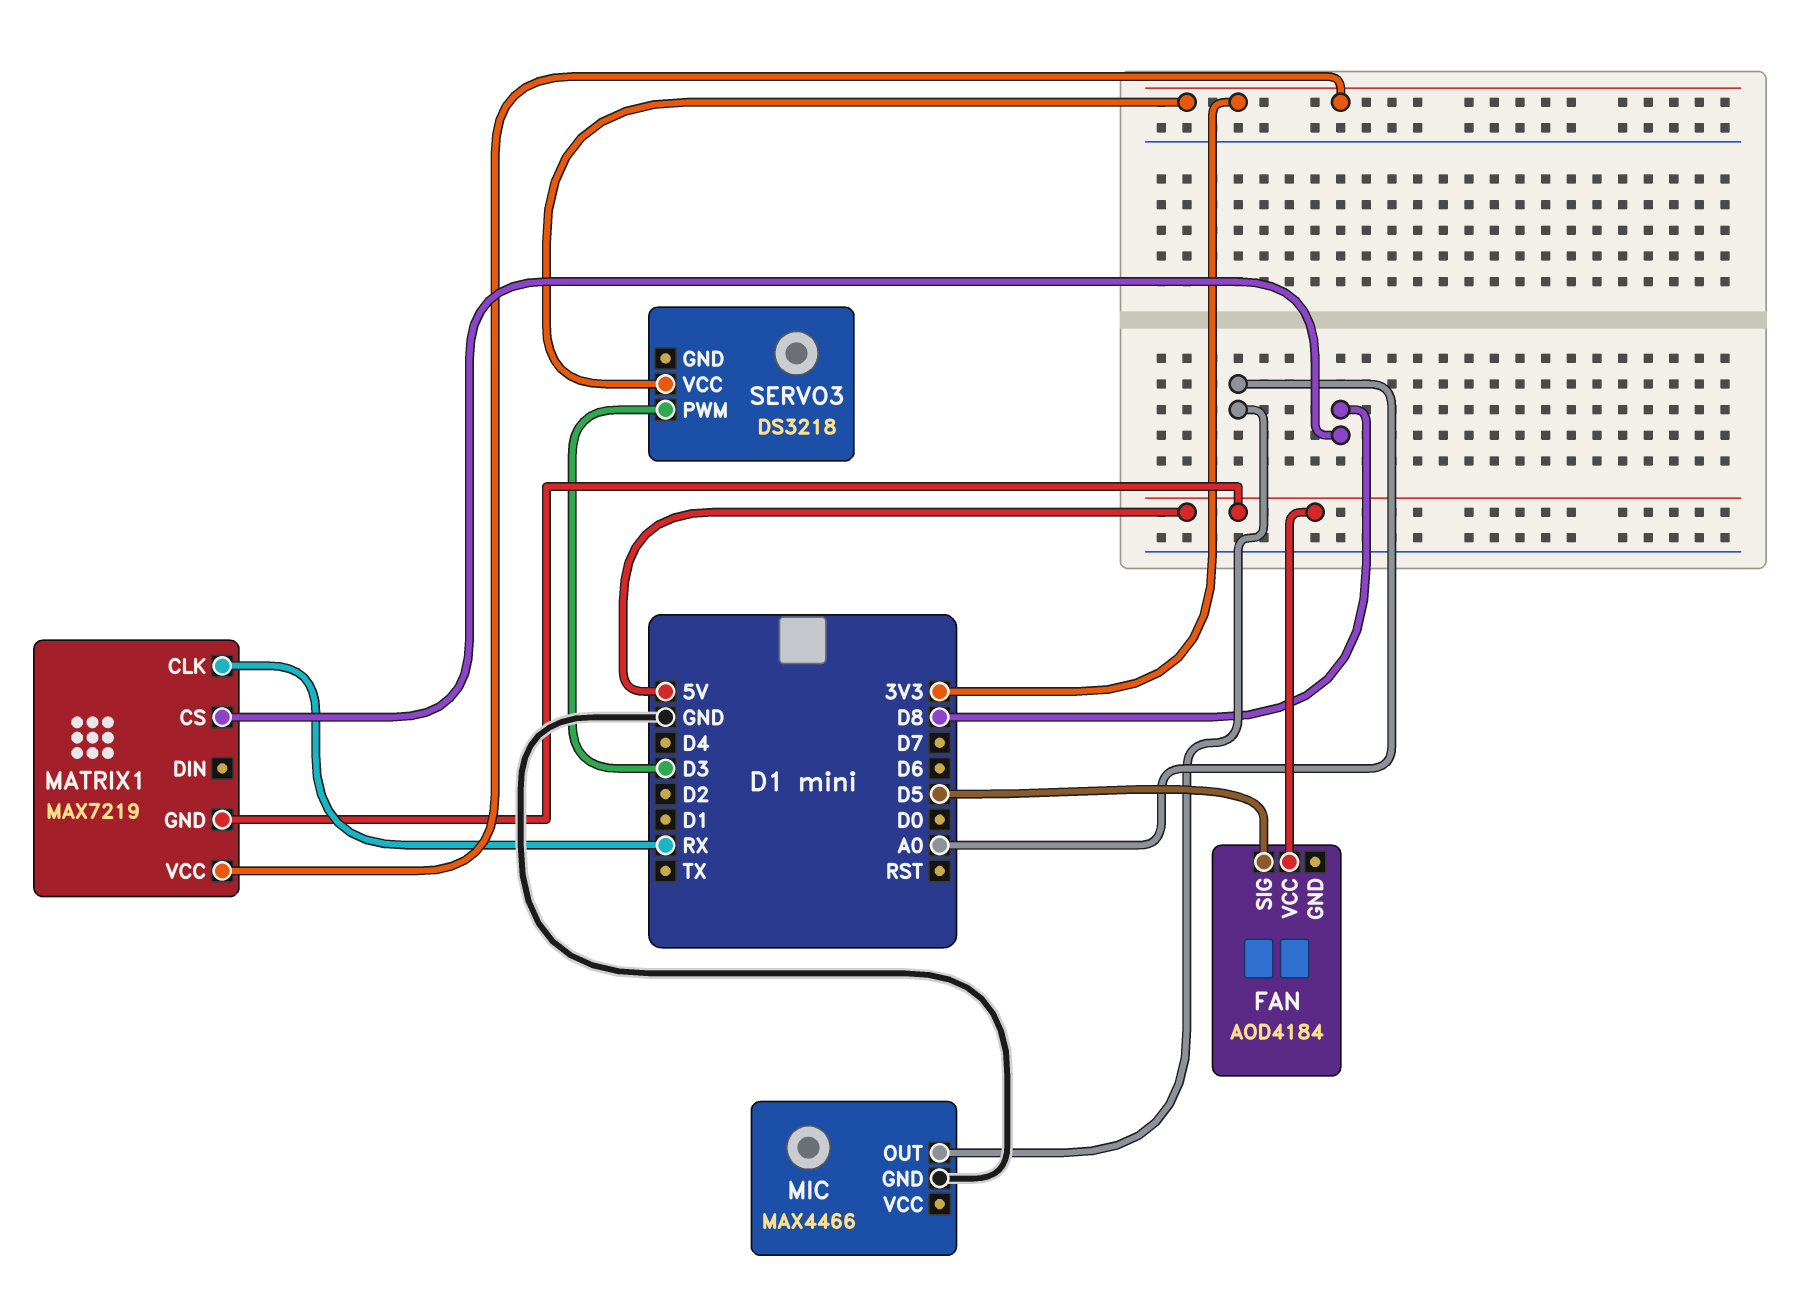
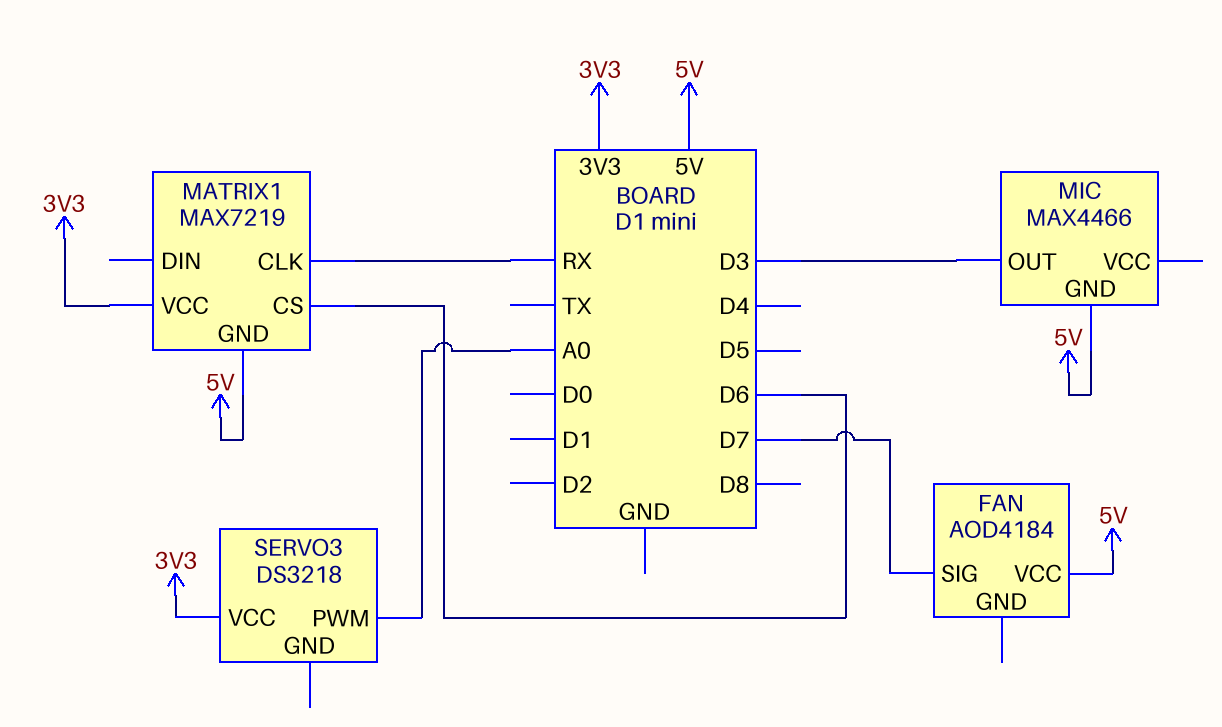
FAN pin SIG: D5 -> D7
MATRIX1 pin CS: D8 -> D6
MIC pin GND: GND -> 5V
MIC pin OUT: A0 -> D3
SERVO3 pin PWM: D3 -> A0

